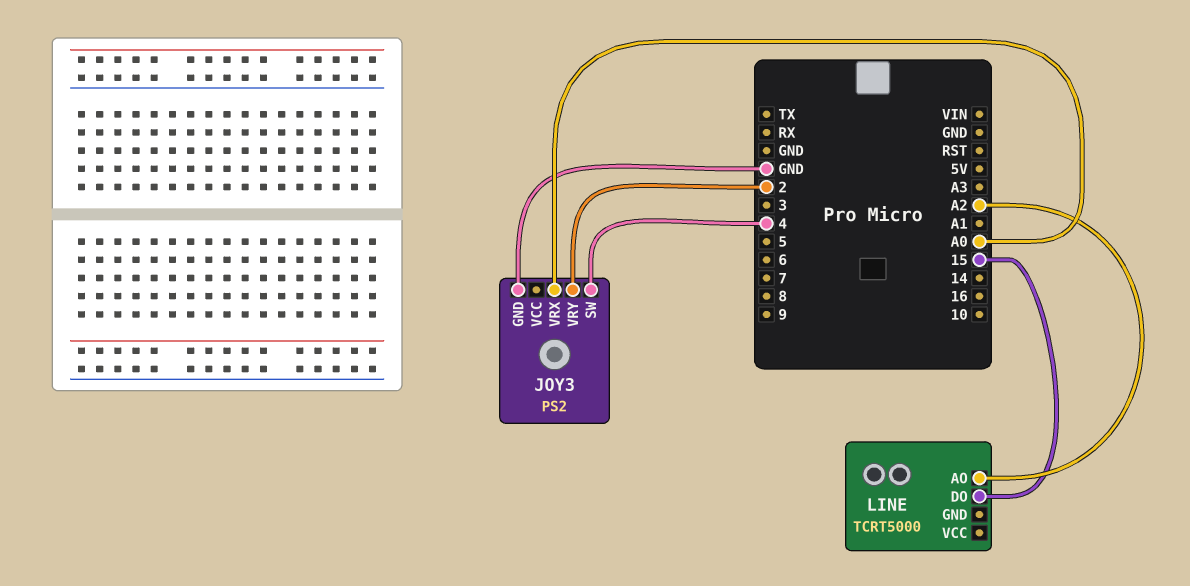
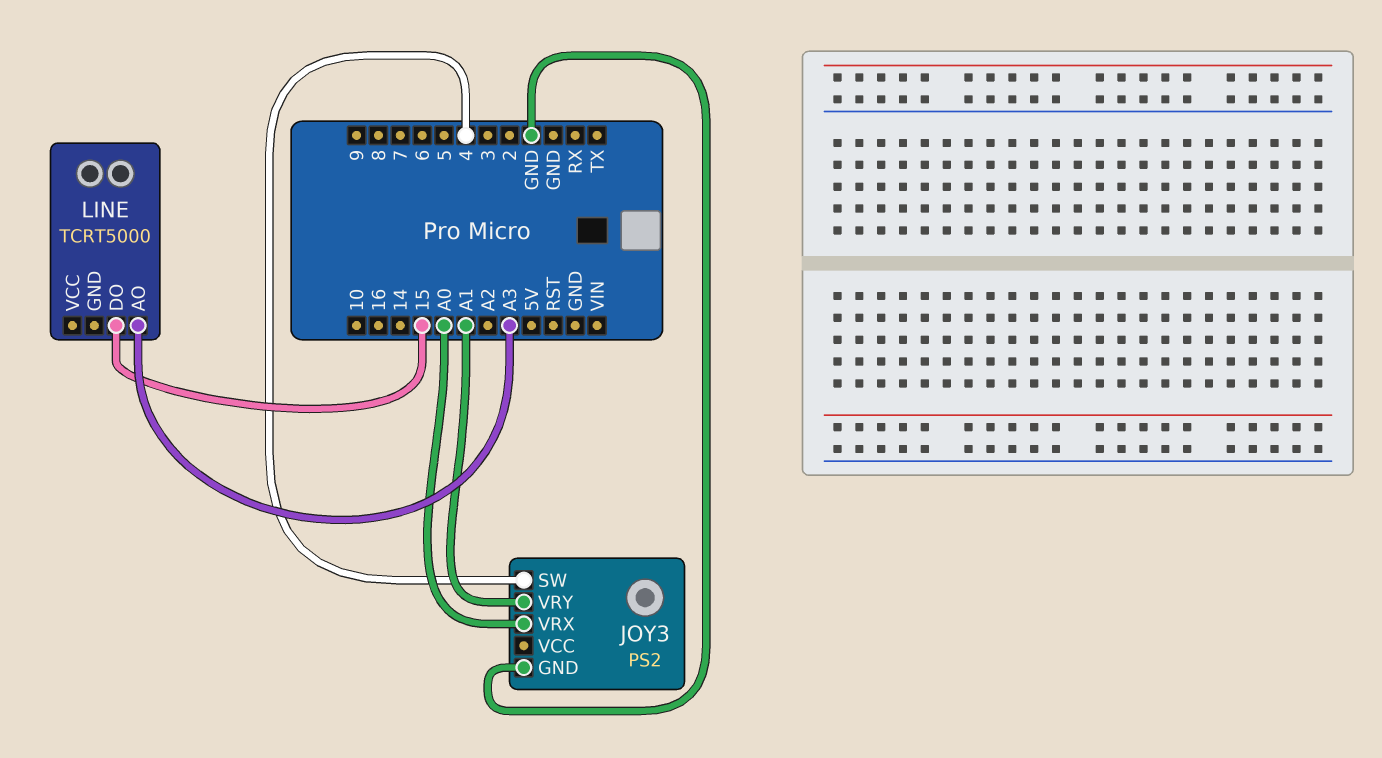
JOY3 pin VRY: 2 -> A1
LINE pin AO: A2 -> A3

